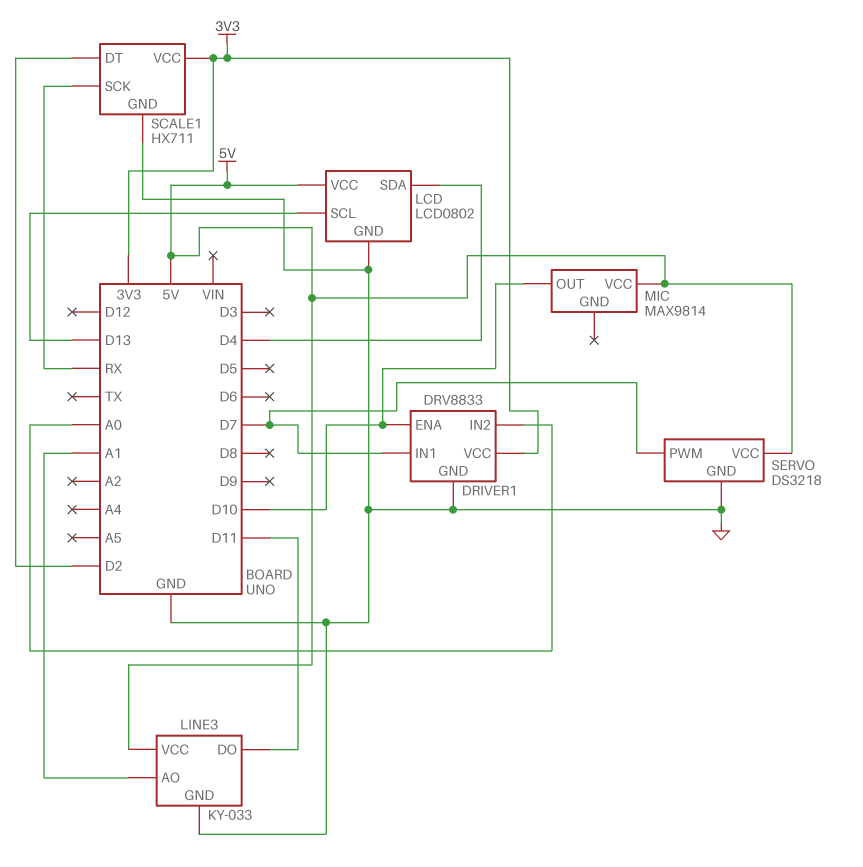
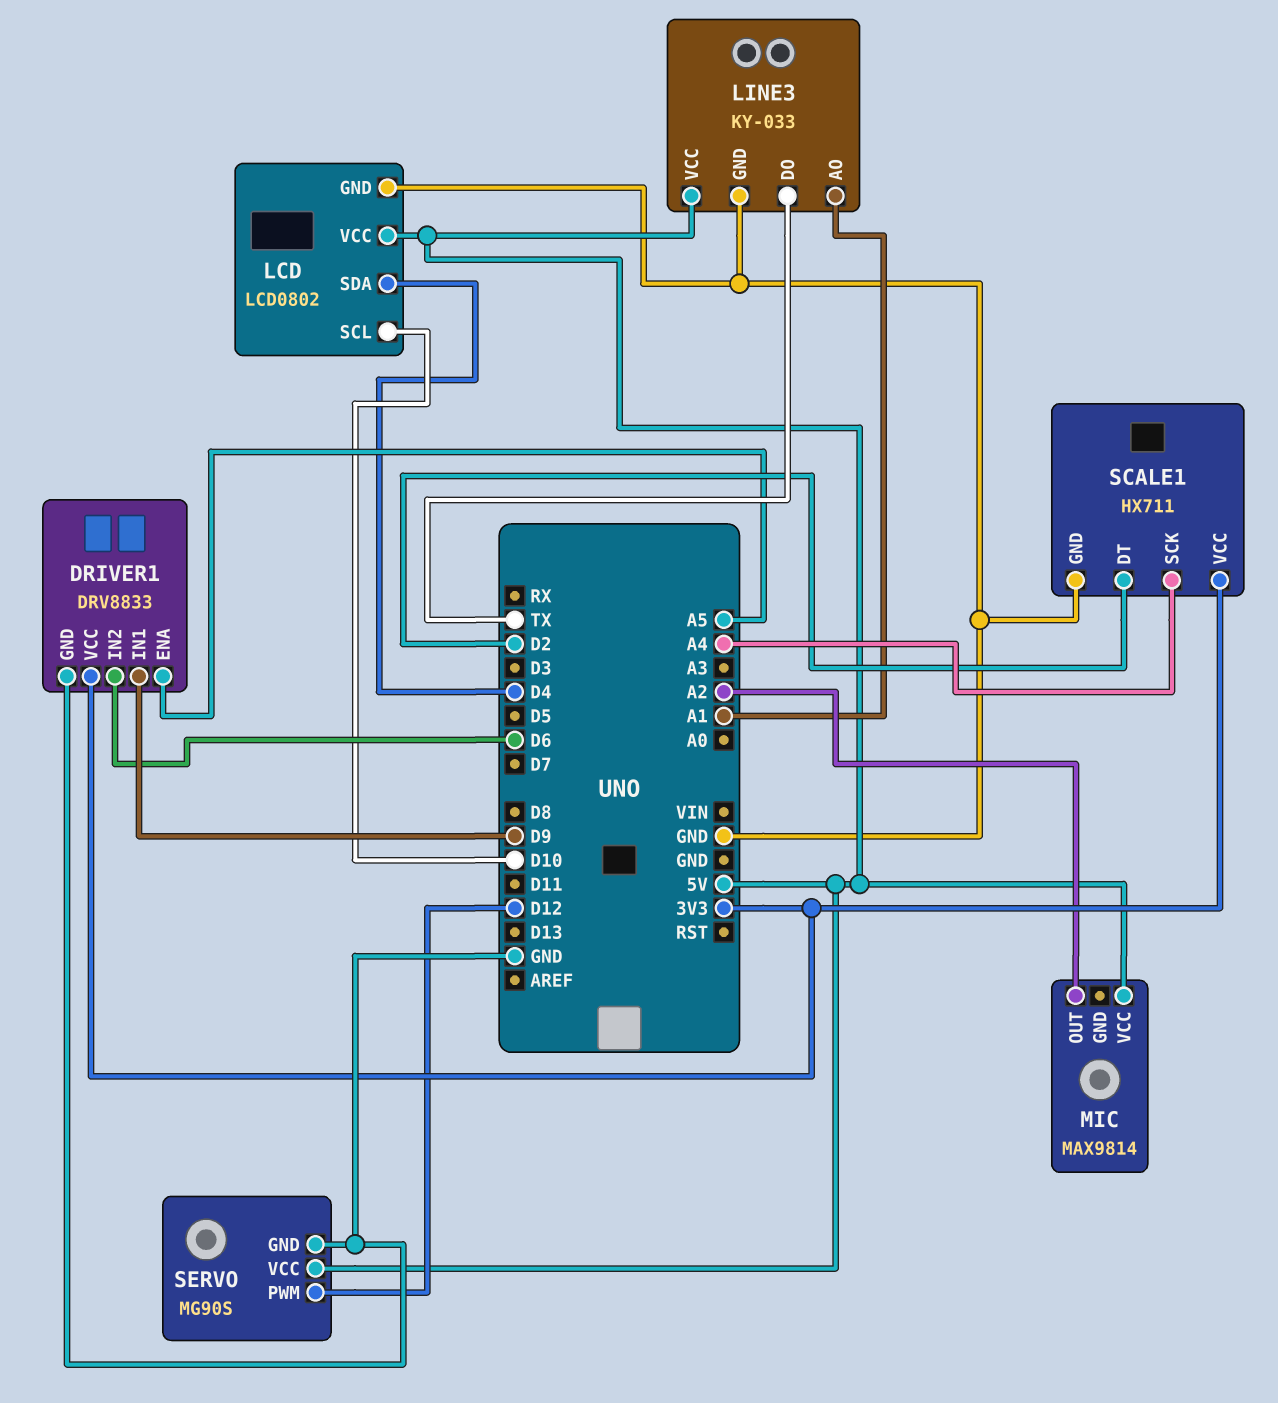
DRIVER1 pin ENA: D10 -> A5
DRIVER1 pin IN1: D7 -> D9
DRIVER1 pin IN2: A0 -> D6
LCD pin SCL: D13 -> D10
LINE3 pin DO: D11 -> TX
MIC pin OUT: D10 -> A2
SCALE1 pin SCK: RX -> A4
SERVO: DS3218 -> MG90S
SERVO pin PWM: D7 -> D12

